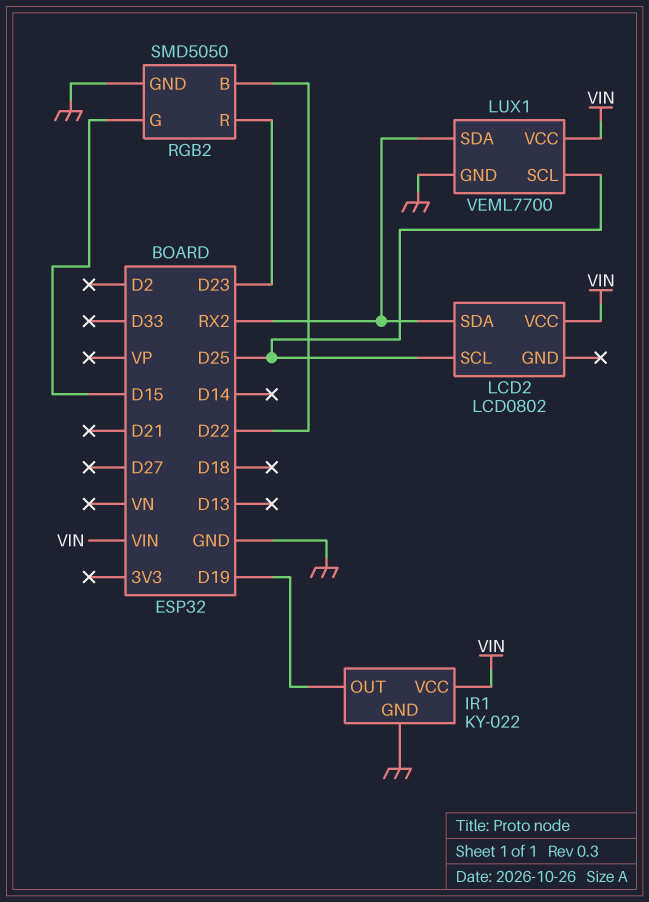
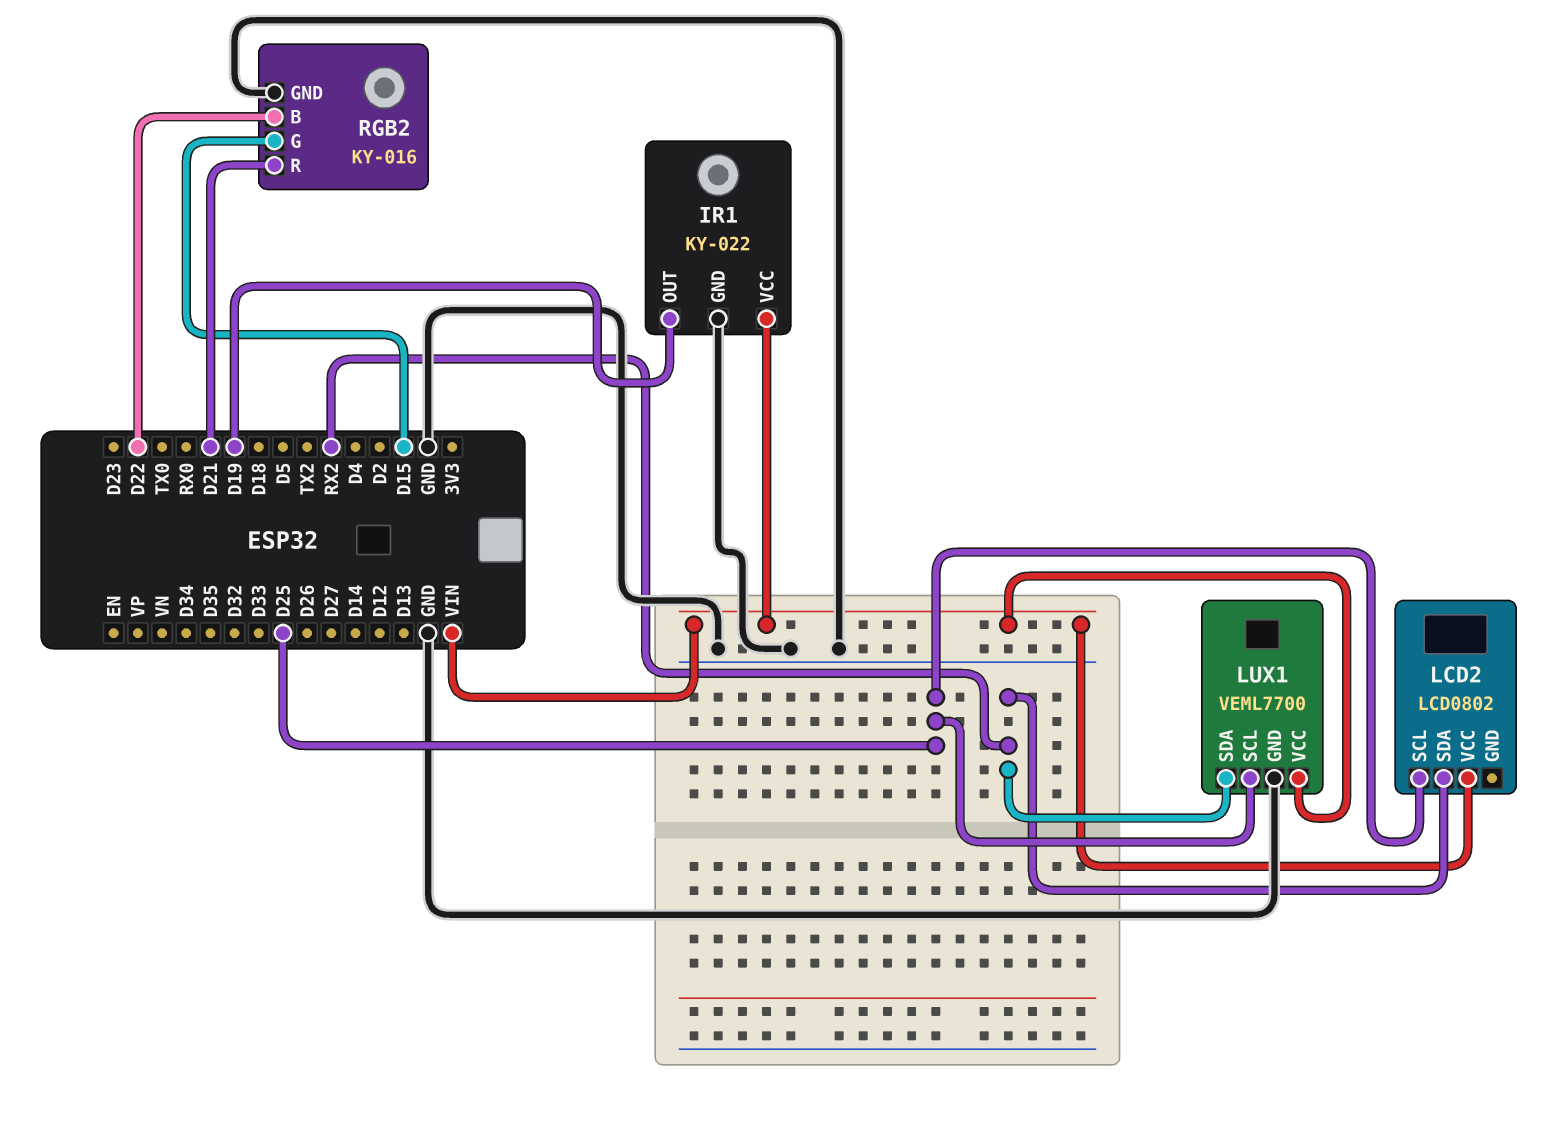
RGB2: SMD5050 -> KY-016
RGB2 pin R: D23 -> D21

